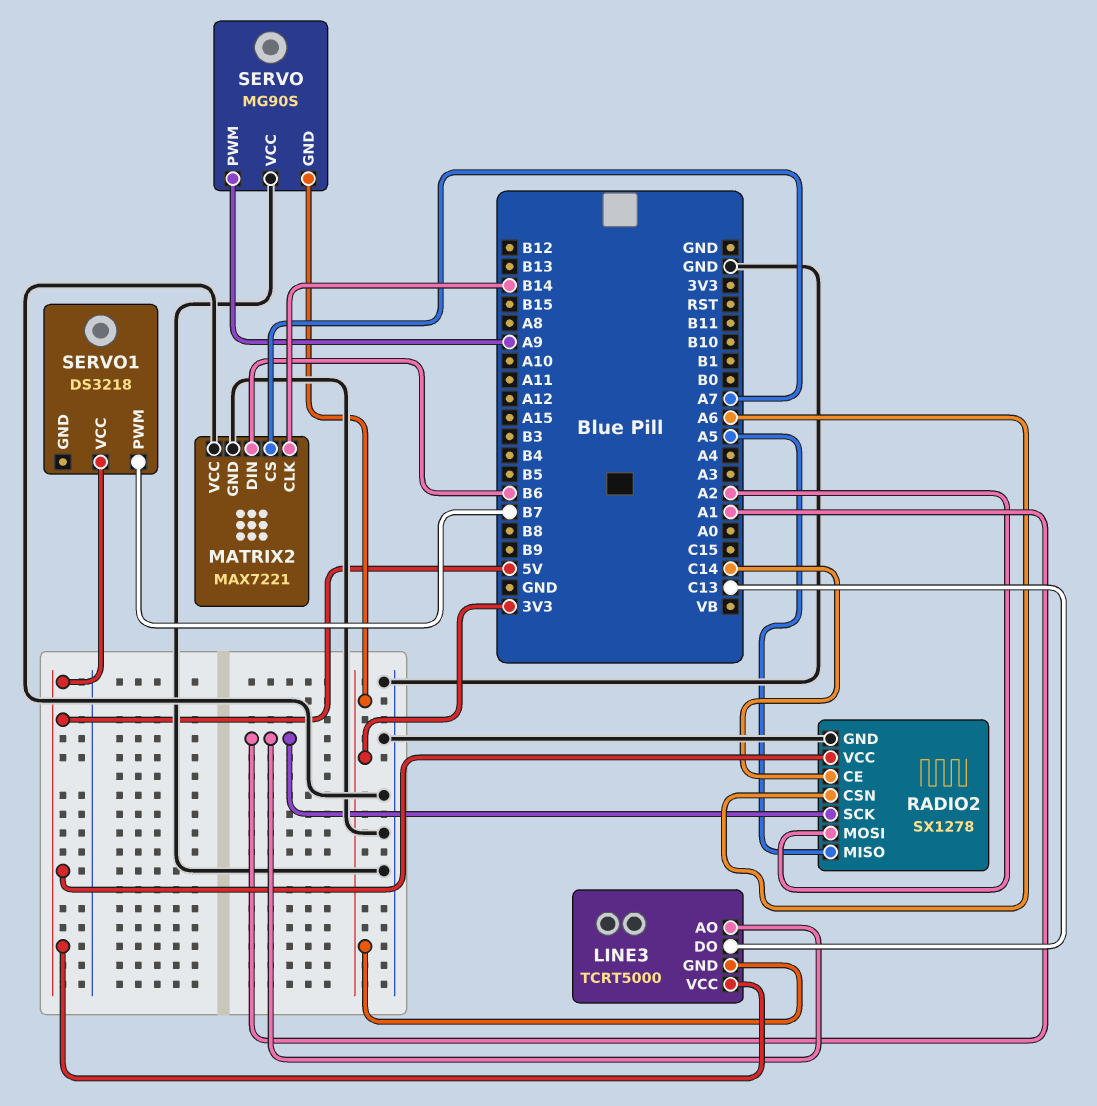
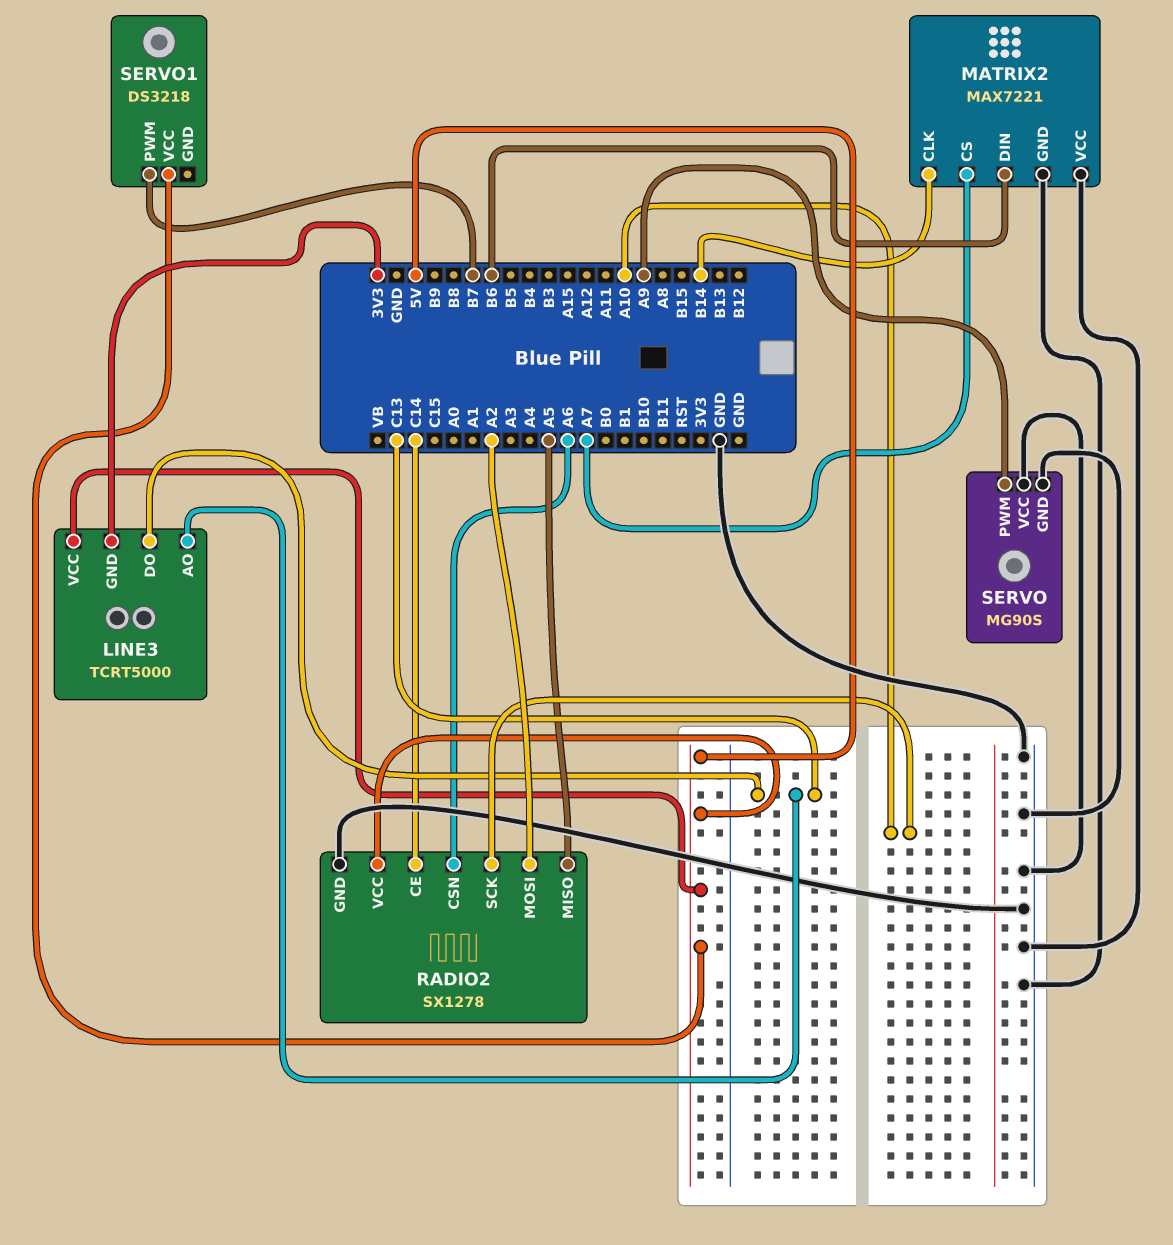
LINE3 pin AO: A1 -> C13
RADIO2 pin SCK: A1 -> A10
SERVO pin GND: 3V3 -> GND

